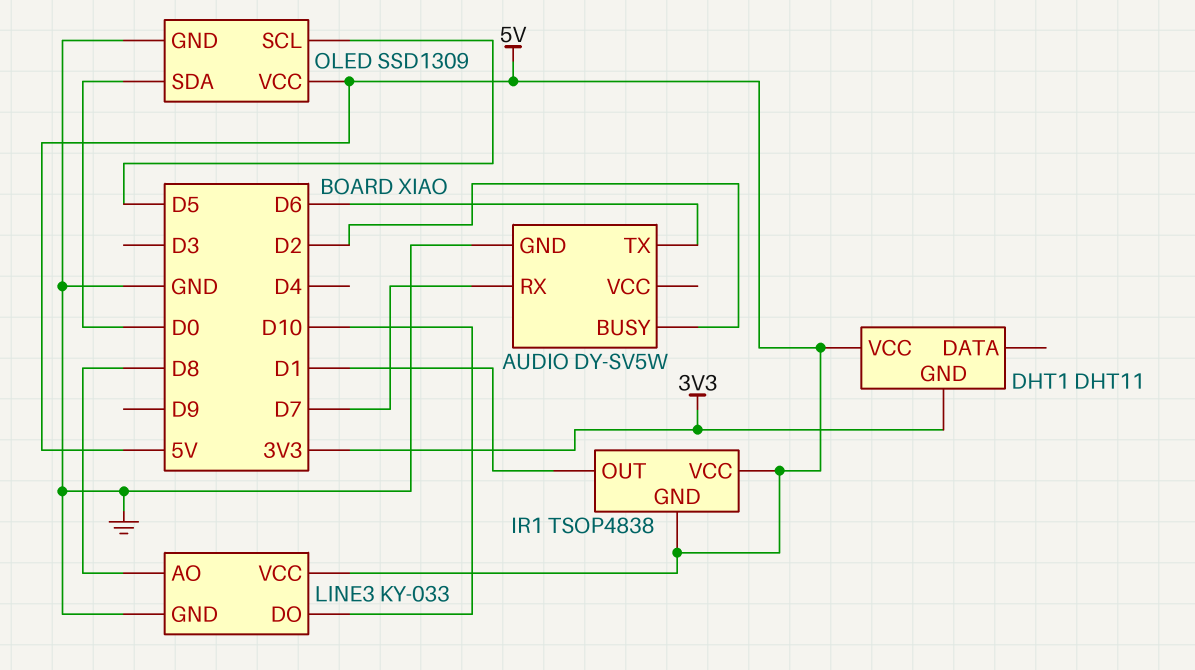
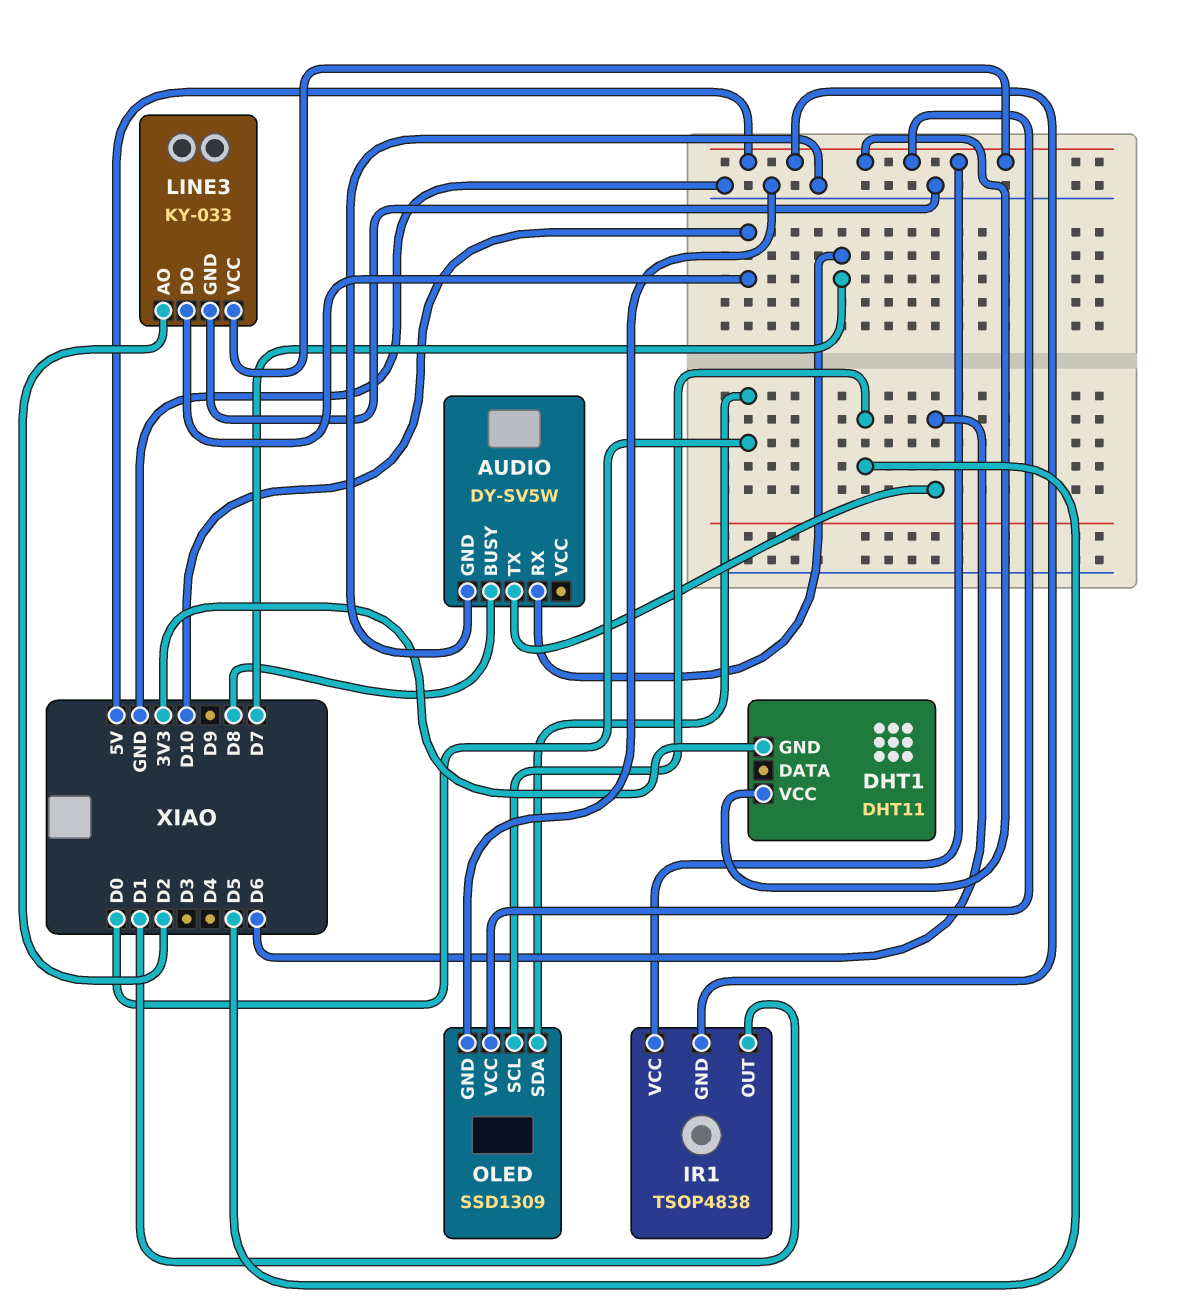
AUDIO pin BUSY: D2 -> D8
LINE3 pin AO: D8 -> D2

